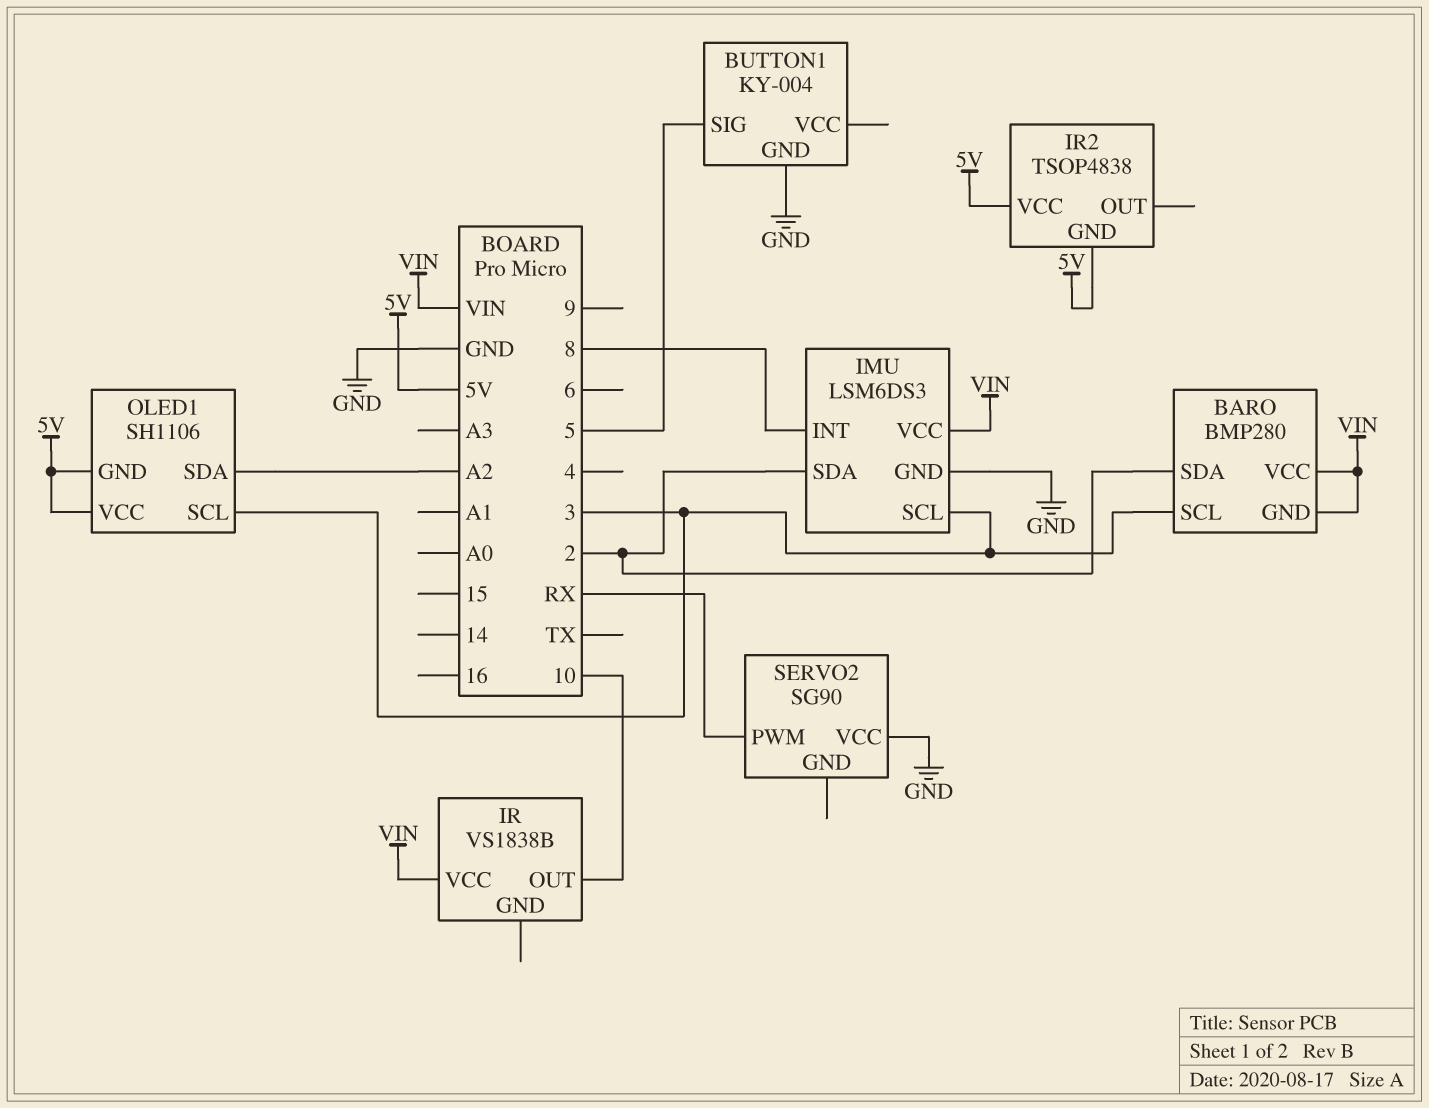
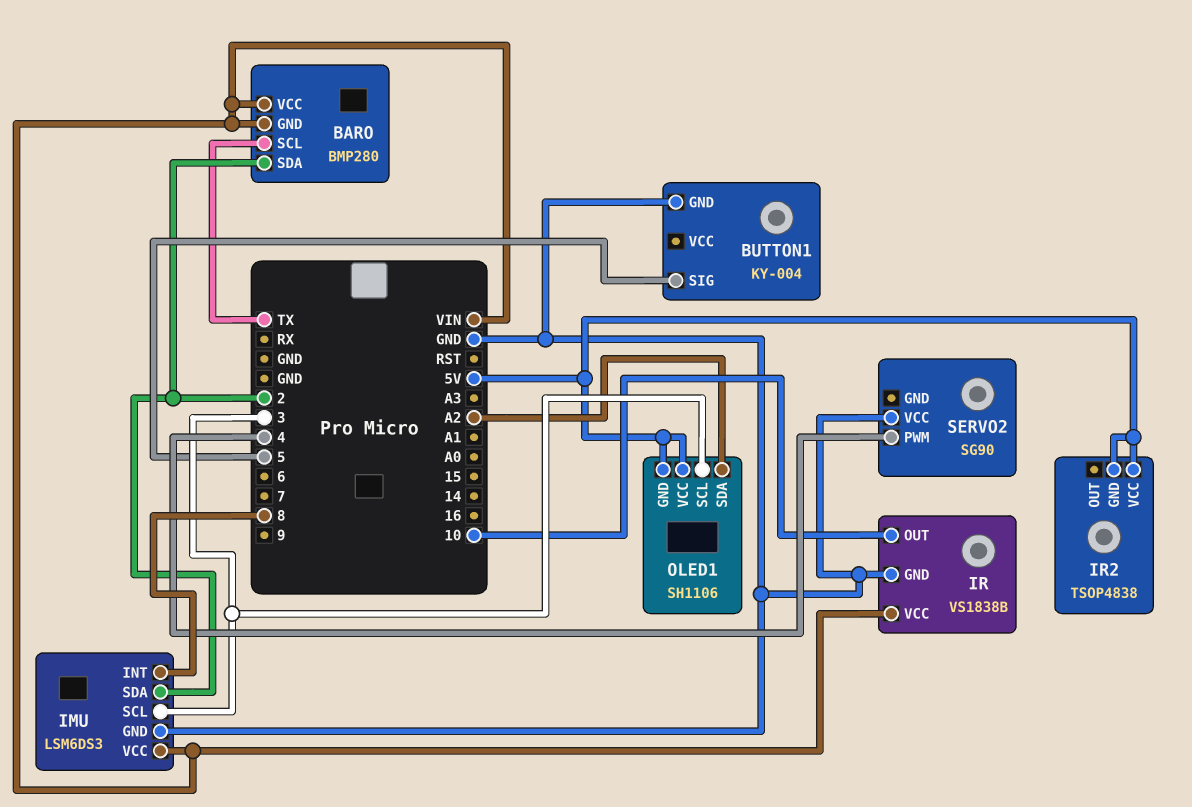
BARO pin SCL: 3 -> TX
IR pin GND: none -> GND
SERVO2 pin PWM: RX -> 4

